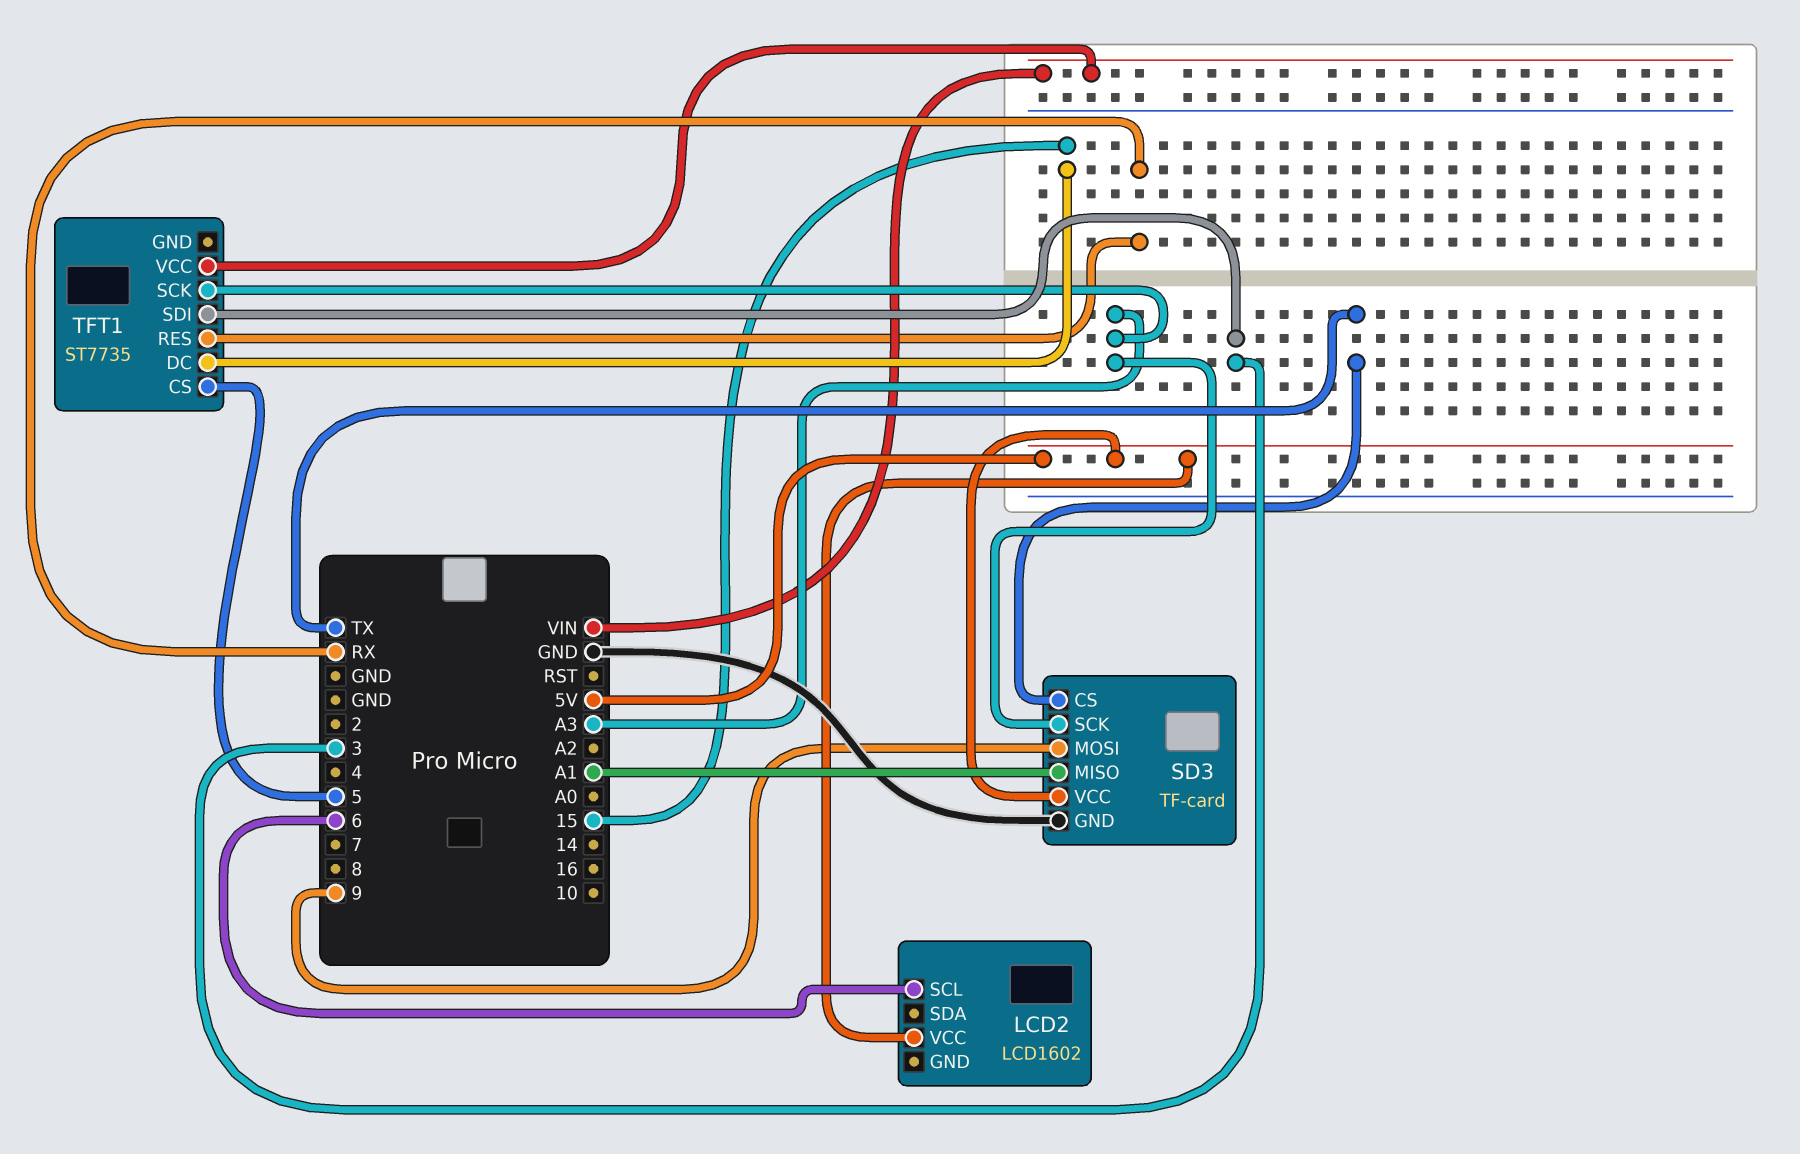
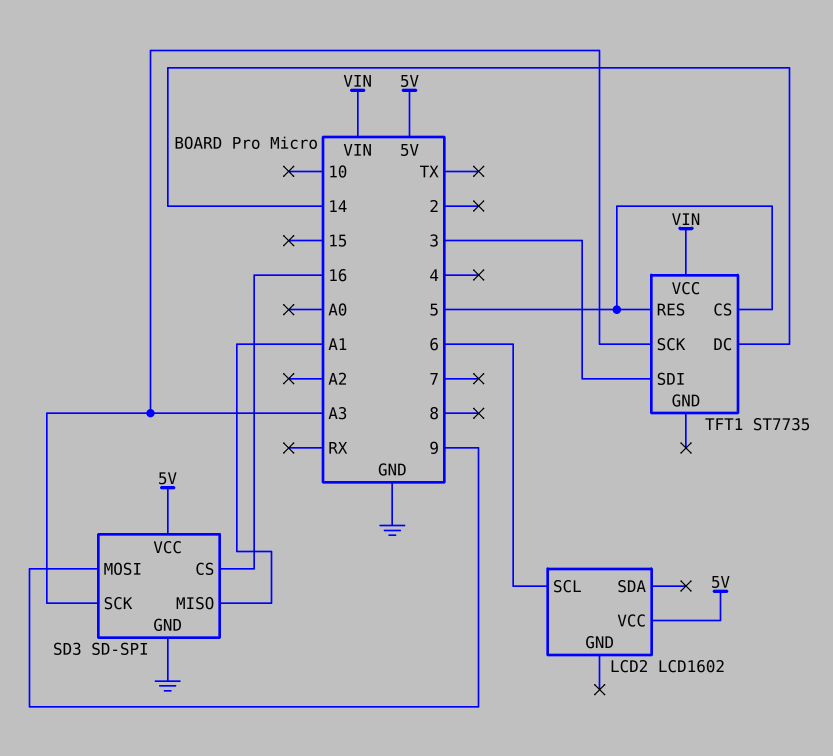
SD3: TF-card -> SD-SPI
SD3 pin CS: TX -> 16
TFT1 pin DC: 15 -> 14
TFT1 pin RES: RX -> 5

